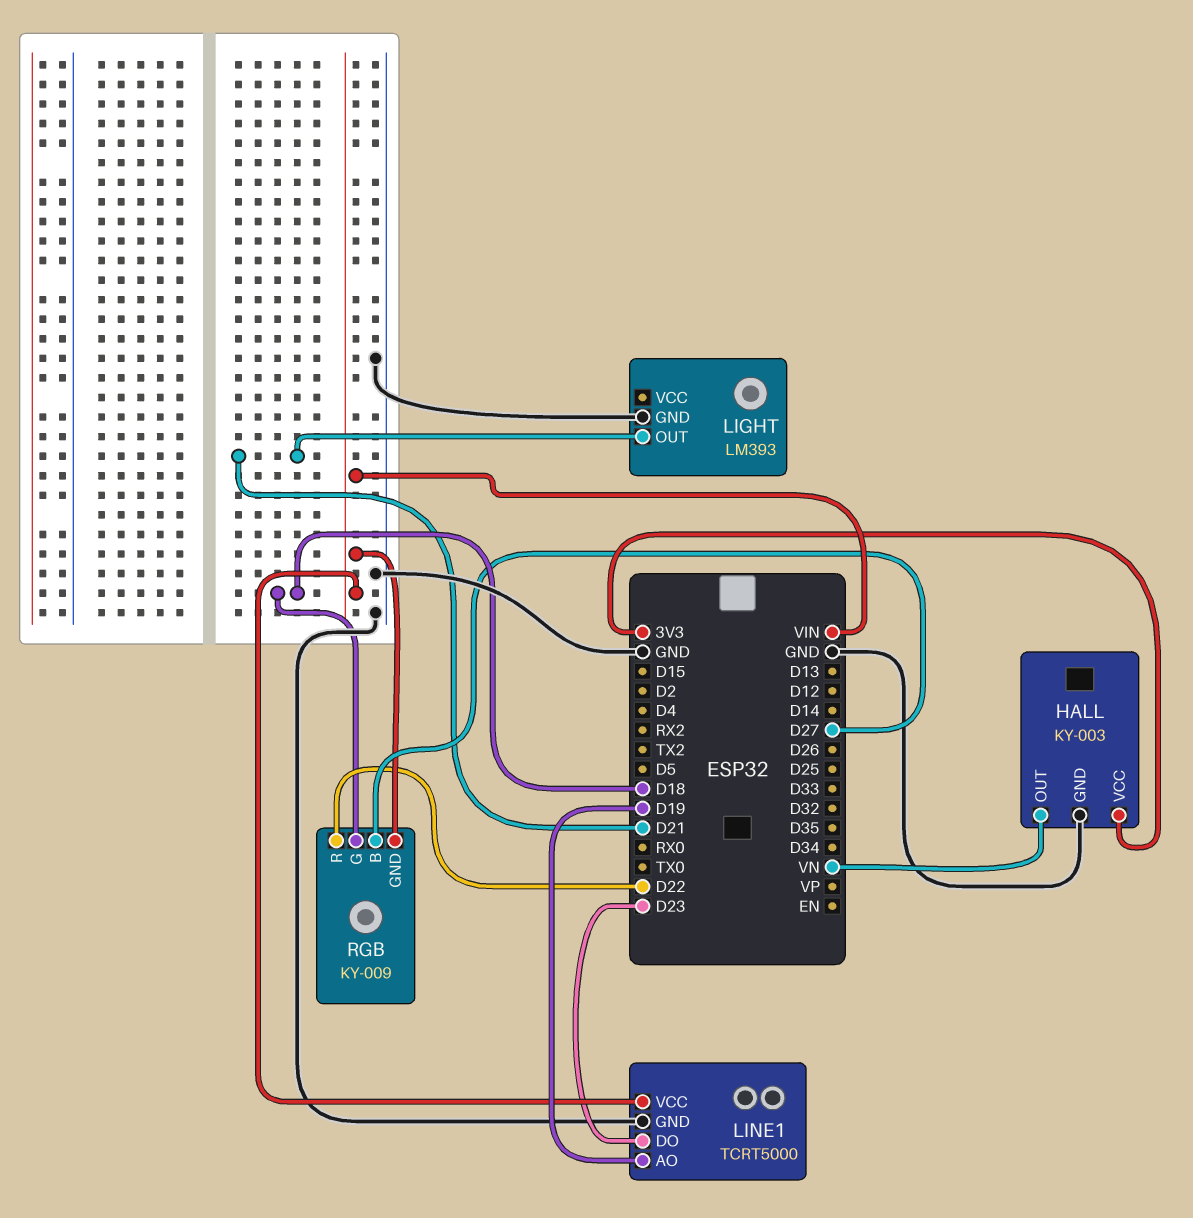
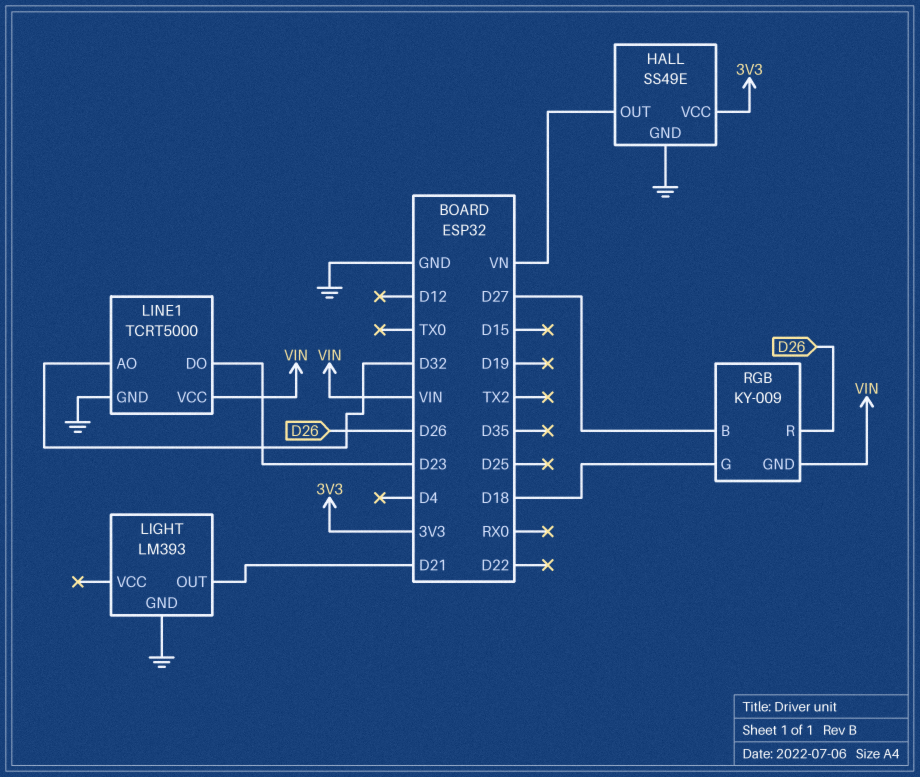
HALL: KY-003 -> SS49E
LINE1 pin AO: D19 -> D32
RGB pin R: D22 -> D26

